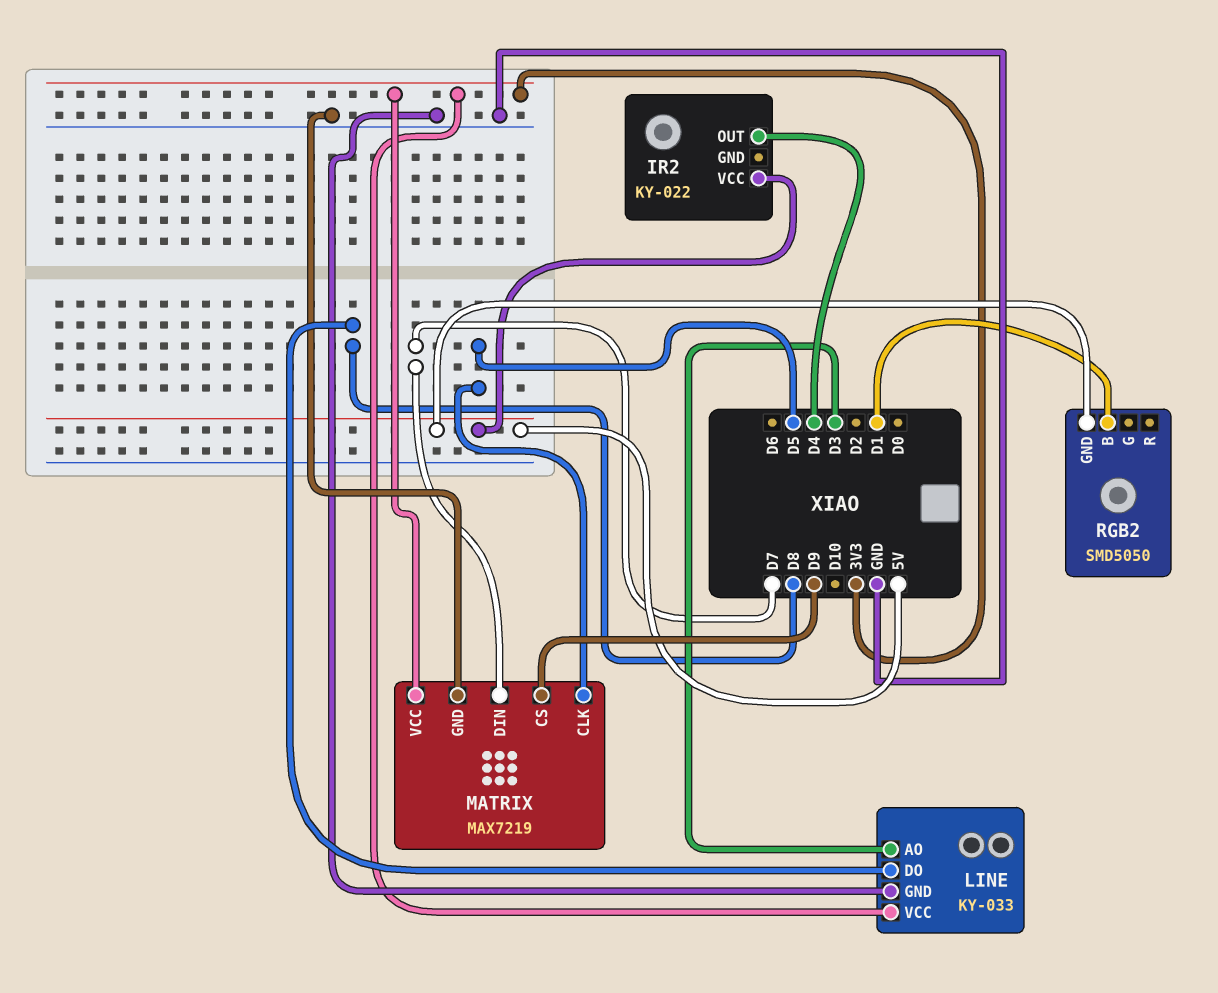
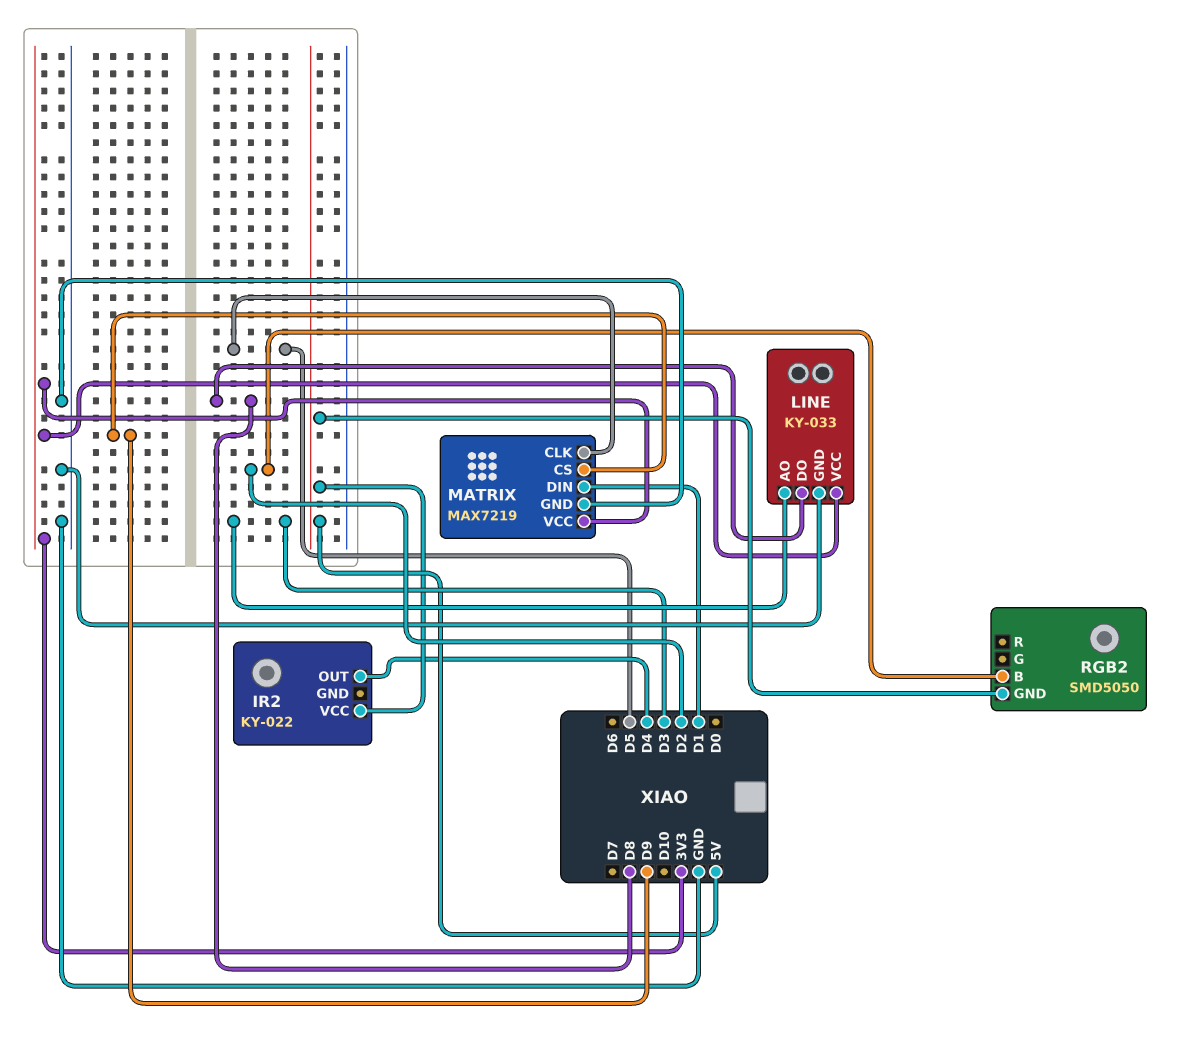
MATRIX pin DIN: D7 -> D1
RGB2 pin B: D1 -> D2

